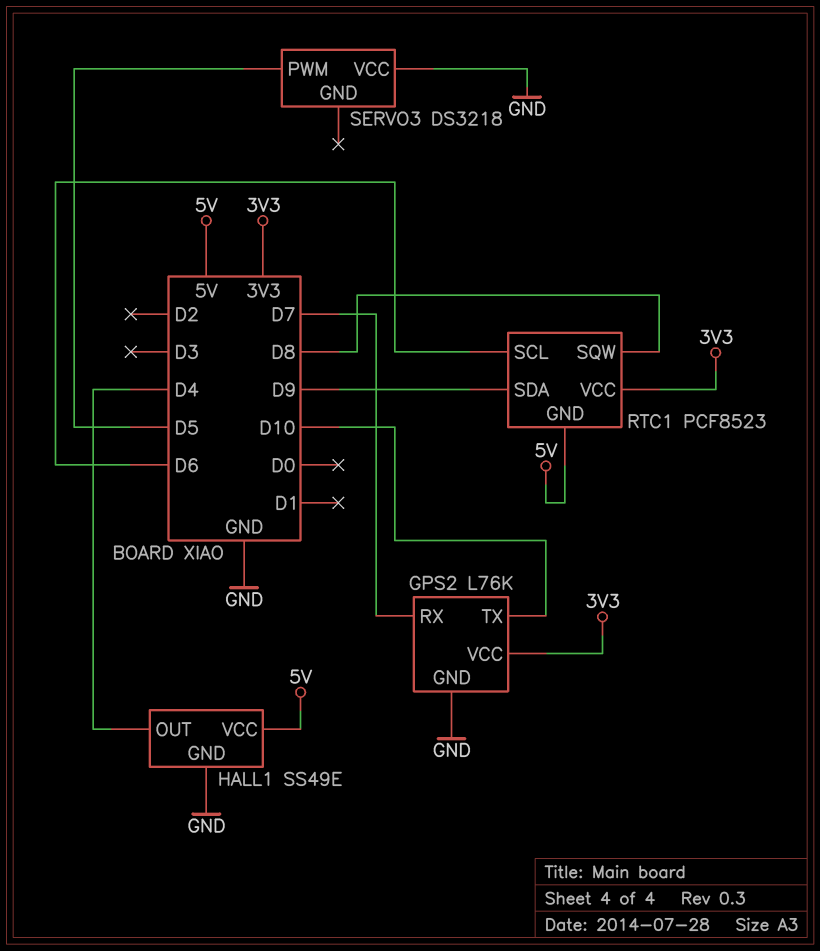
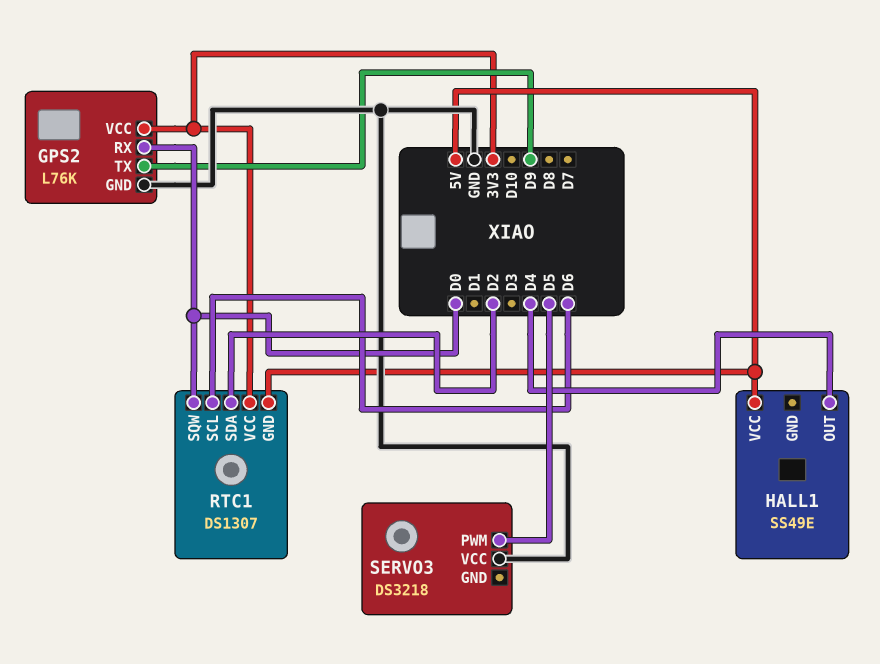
GPS2 pin RX: D7 -> D0
GPS2 pin TX: D10 -> D9
HALL1 pin GND: GND -> none
RTC1: PCF8523 -> DS1307
RTC1 pin SDA: D9 -> D2
RTC1 pin SQW: D8 -> D0

